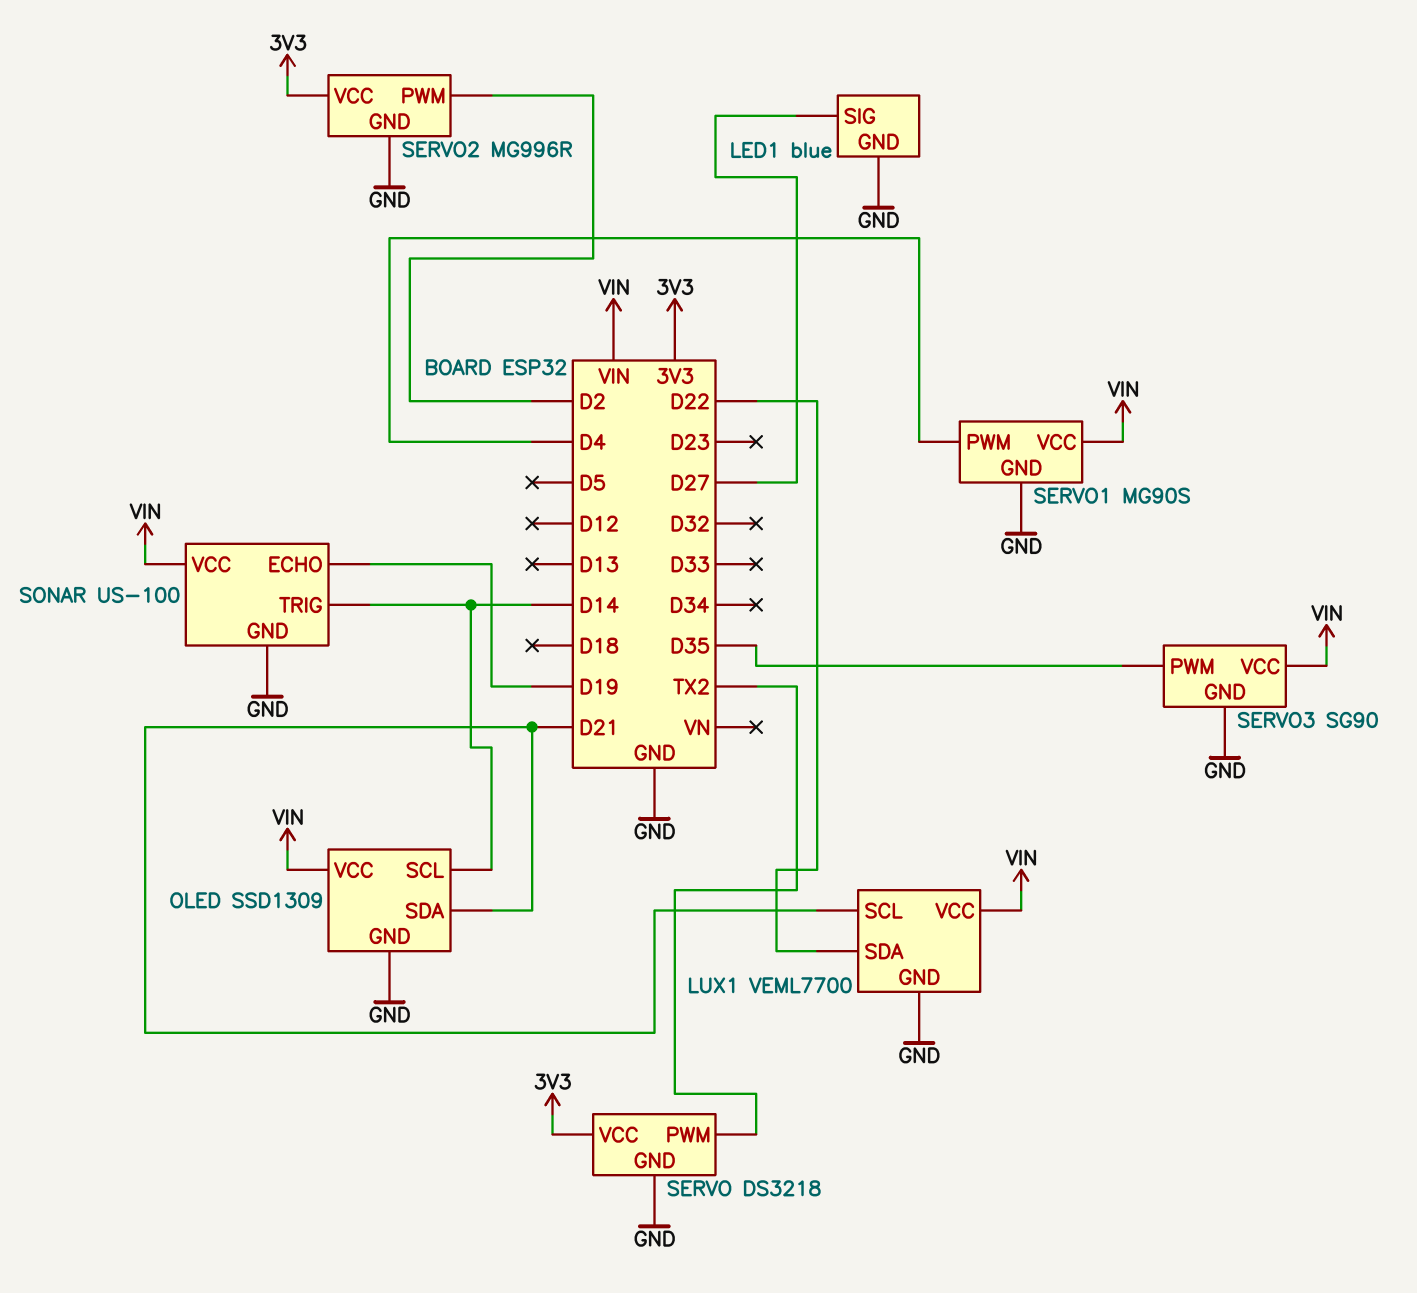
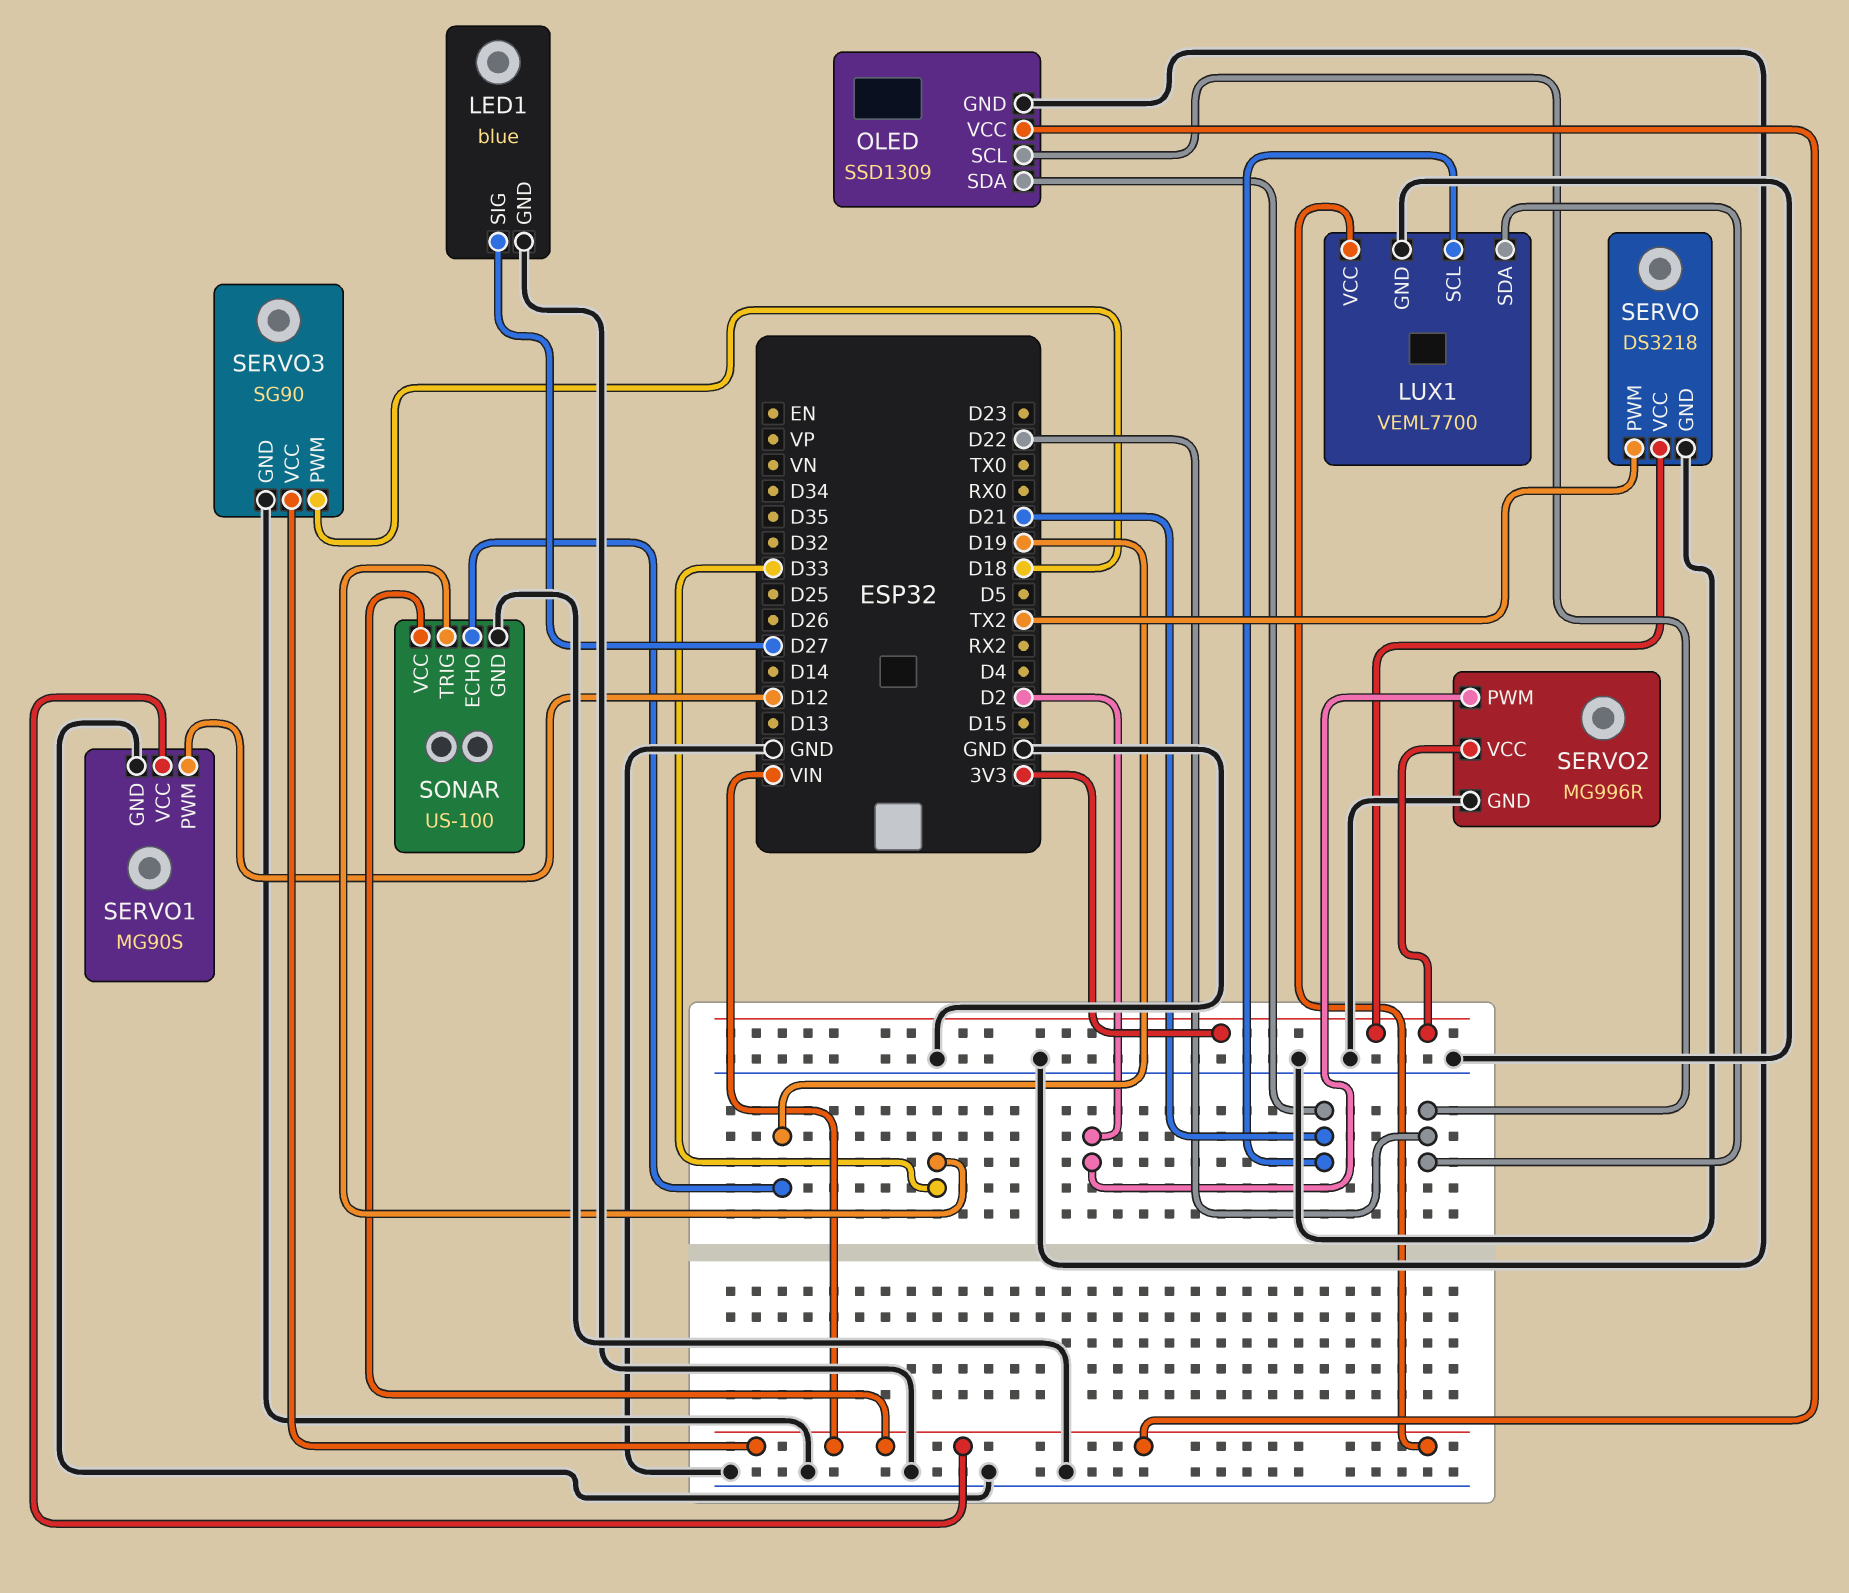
OLED pin SCL: D14 -> D22
SERVO1 pin PWM: D4 -> D12
SERVO3 pin PWM: D35 -> D18
SONAR pin TRIG: D14 -> D33

